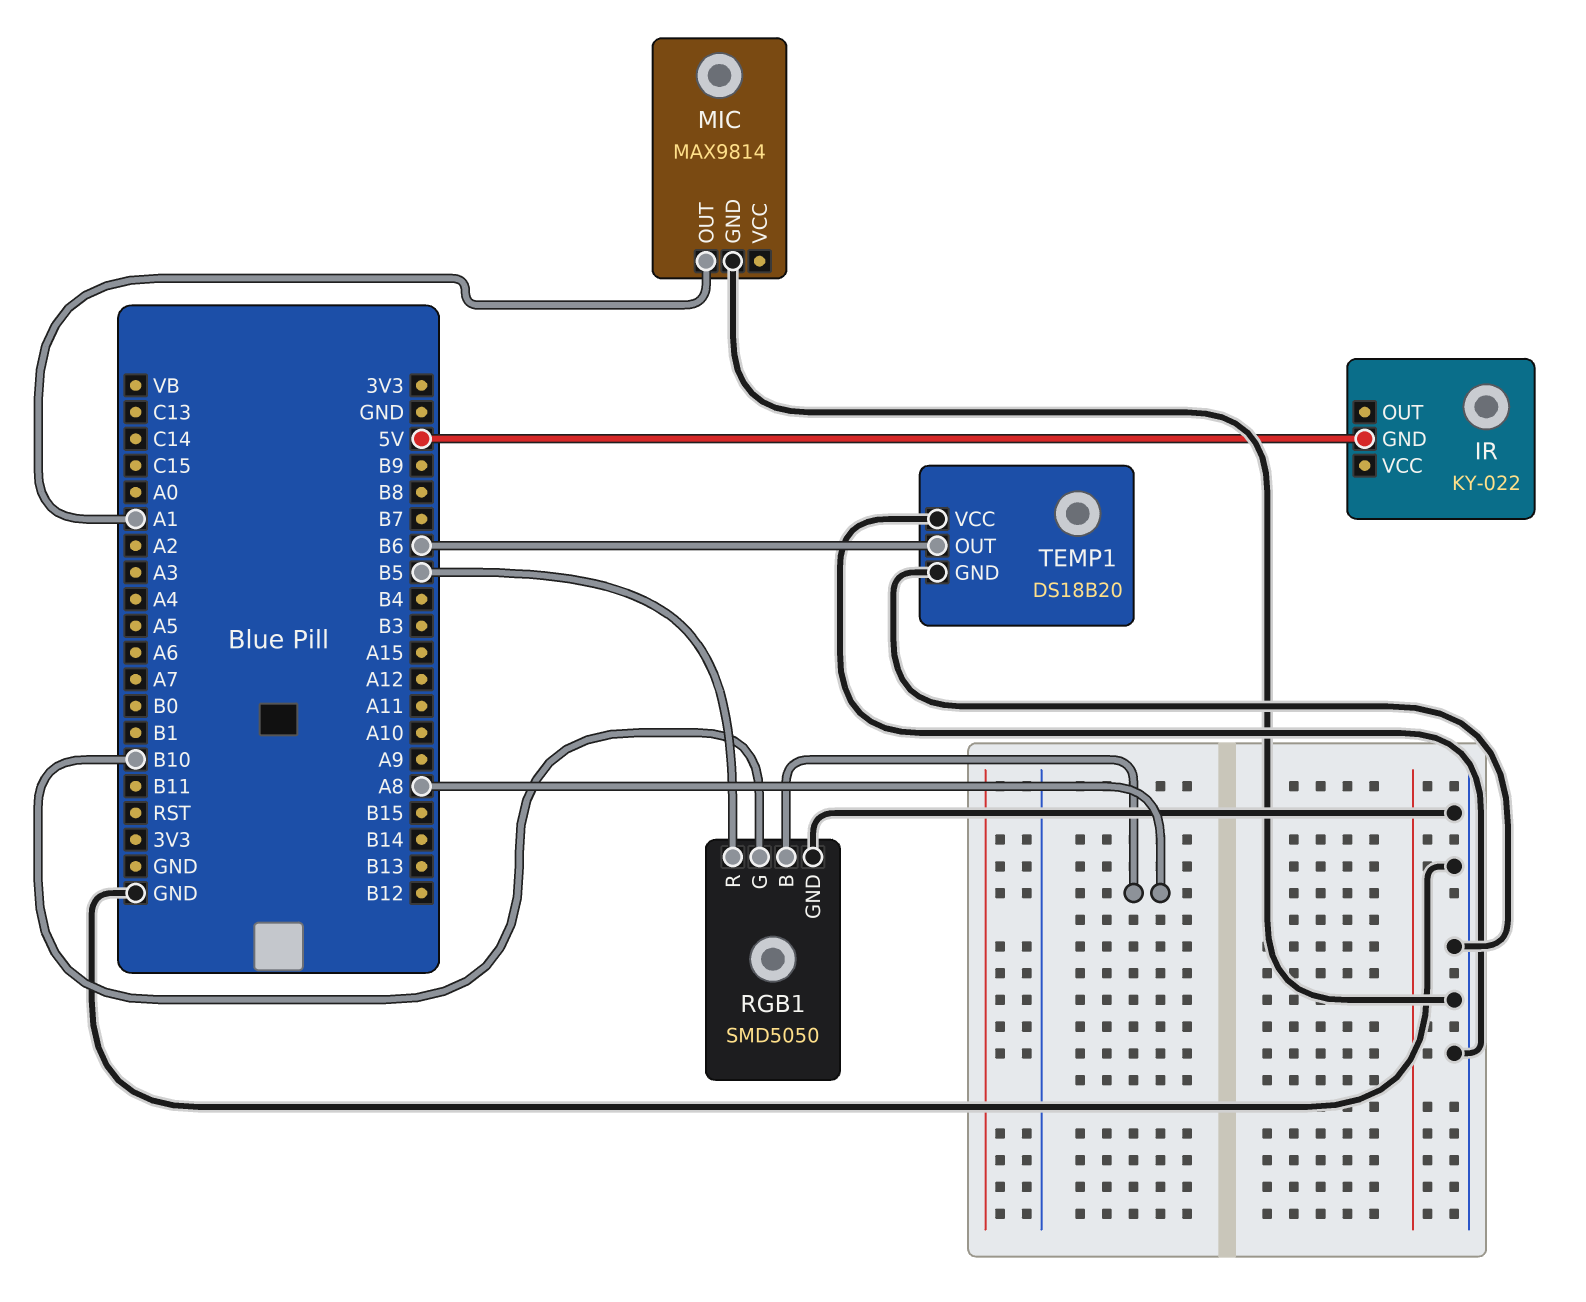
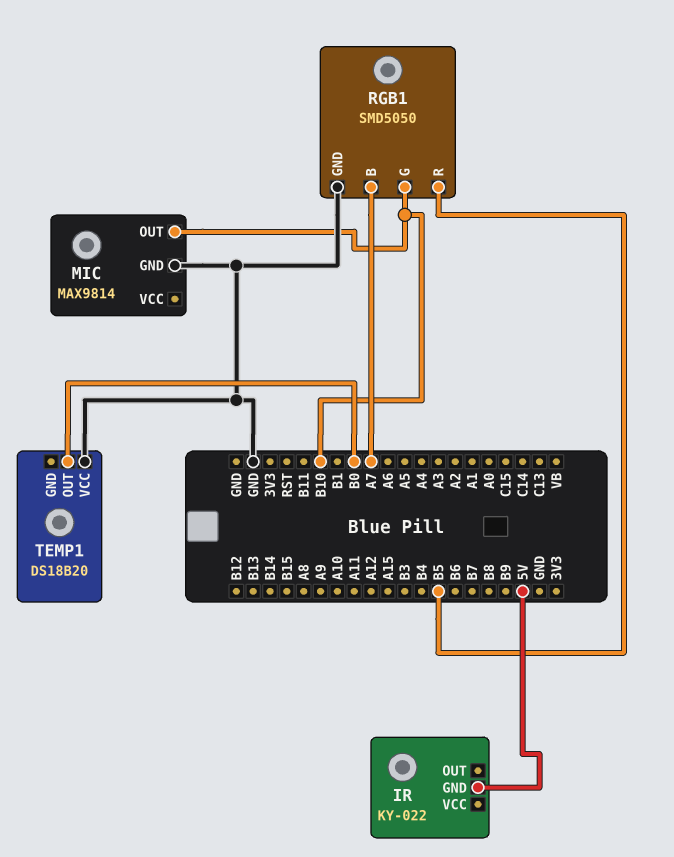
MIC pin OUT: A1 -> B10
RGB1 pin B: A8 -> A7
TEMP1 pin GND: GND -> none
TEMP1 pin OUT: B6 -> B0

